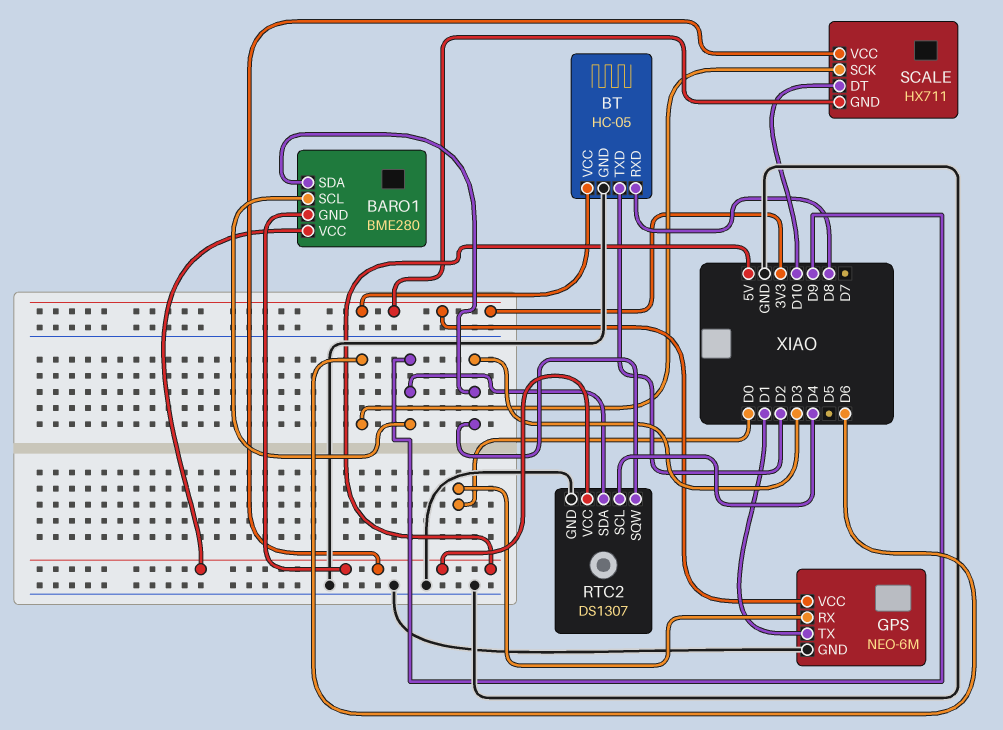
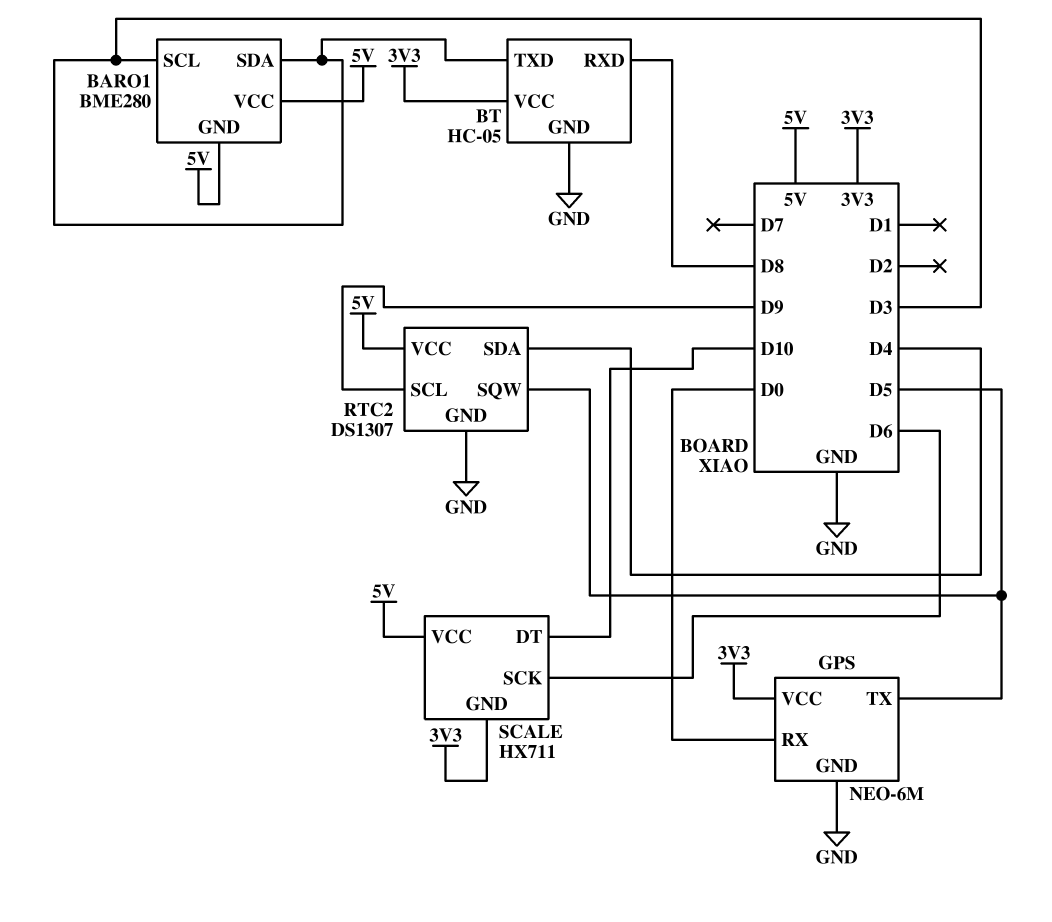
BARO1 pin SCL: D9 -> D3
BT pin TXD: D2 -> D3
GPS pin TX: D1 -> D5
RTC2 pin SCL: D4 -> D9
RTC2 pin SDA: D9 -> D4
RTC2 pin SQW: D3 -> D5

